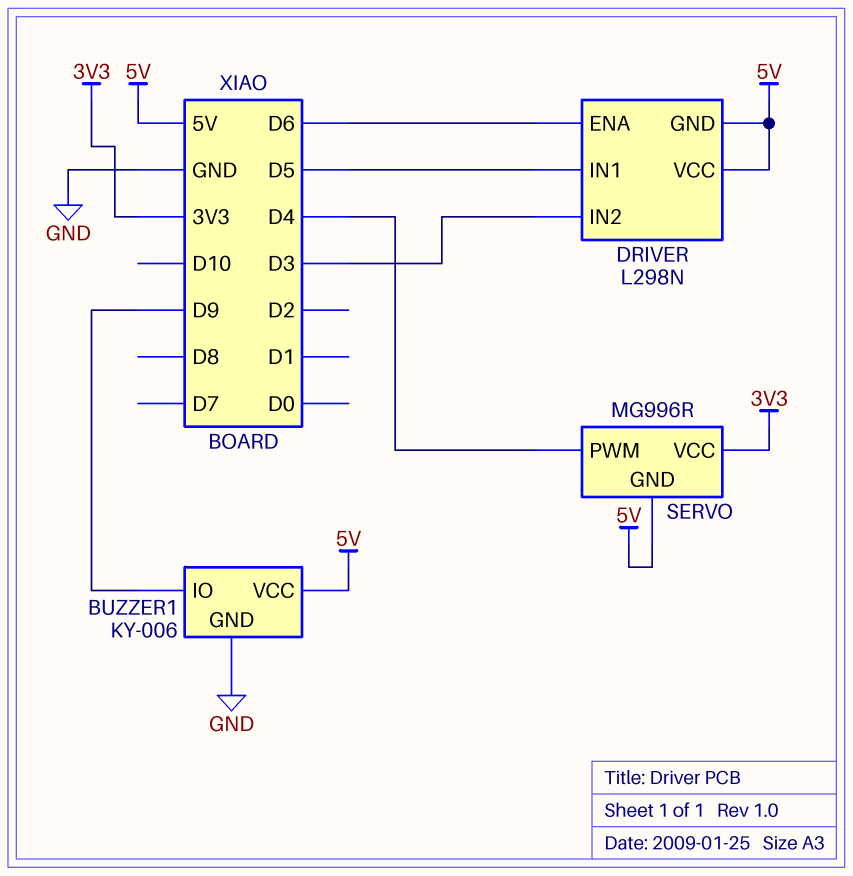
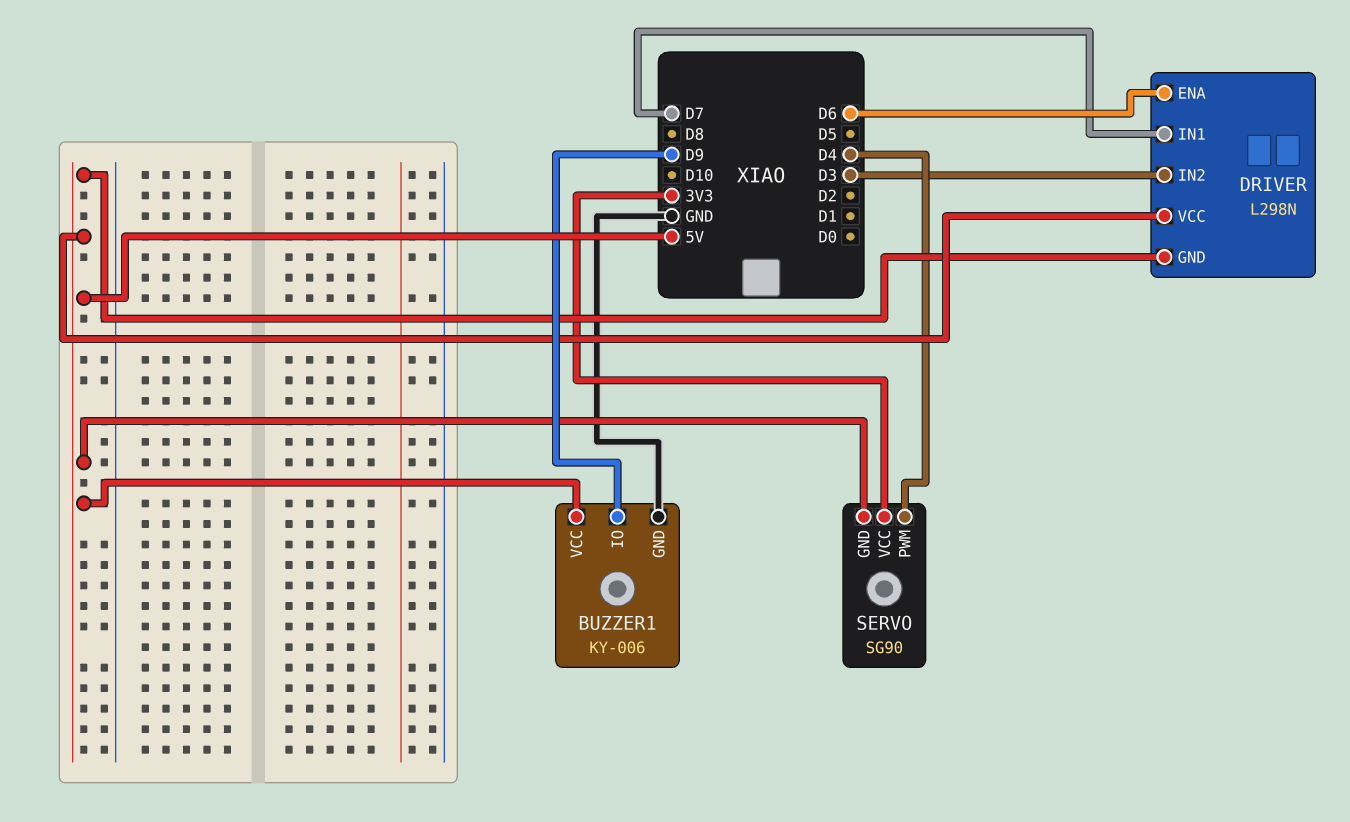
DRIVER pin IN1: D5 -> D7
SERVO: MG996R -> SG90

